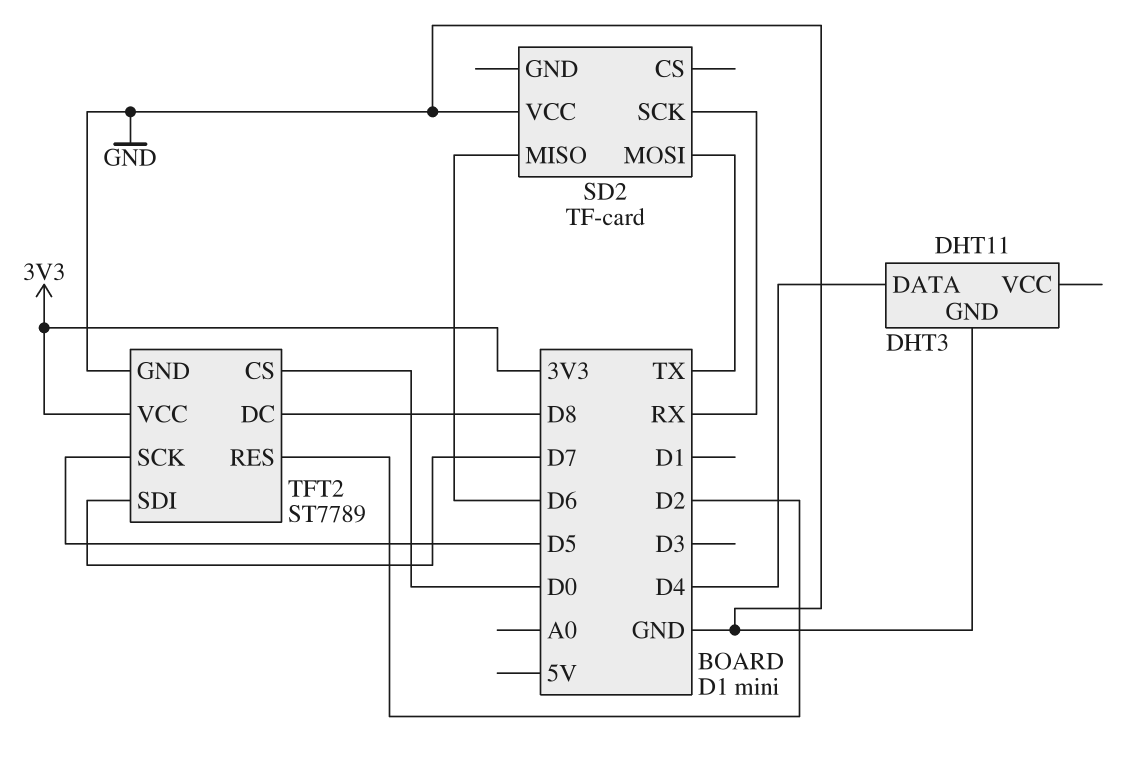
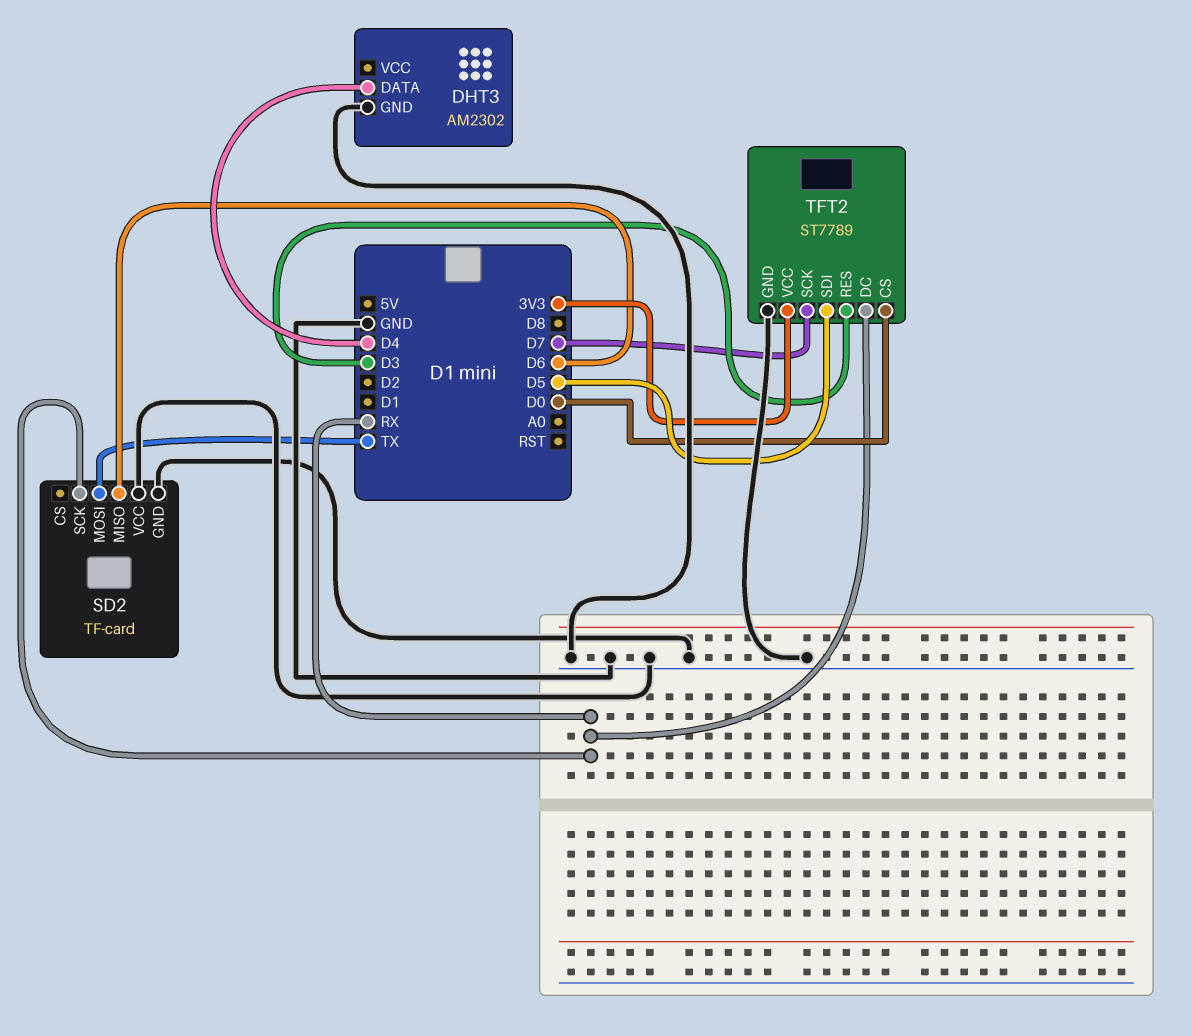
DHT3: DHT11 -> AM2302
SD2 pin GND: none -> GND
TFT2 pin DC: D8 -> RX
TFT2 pin RES: D2 -> D3
TFT2 pin SCK: D5 -> D7
TFT2 pin SDI: D7 -> D5

